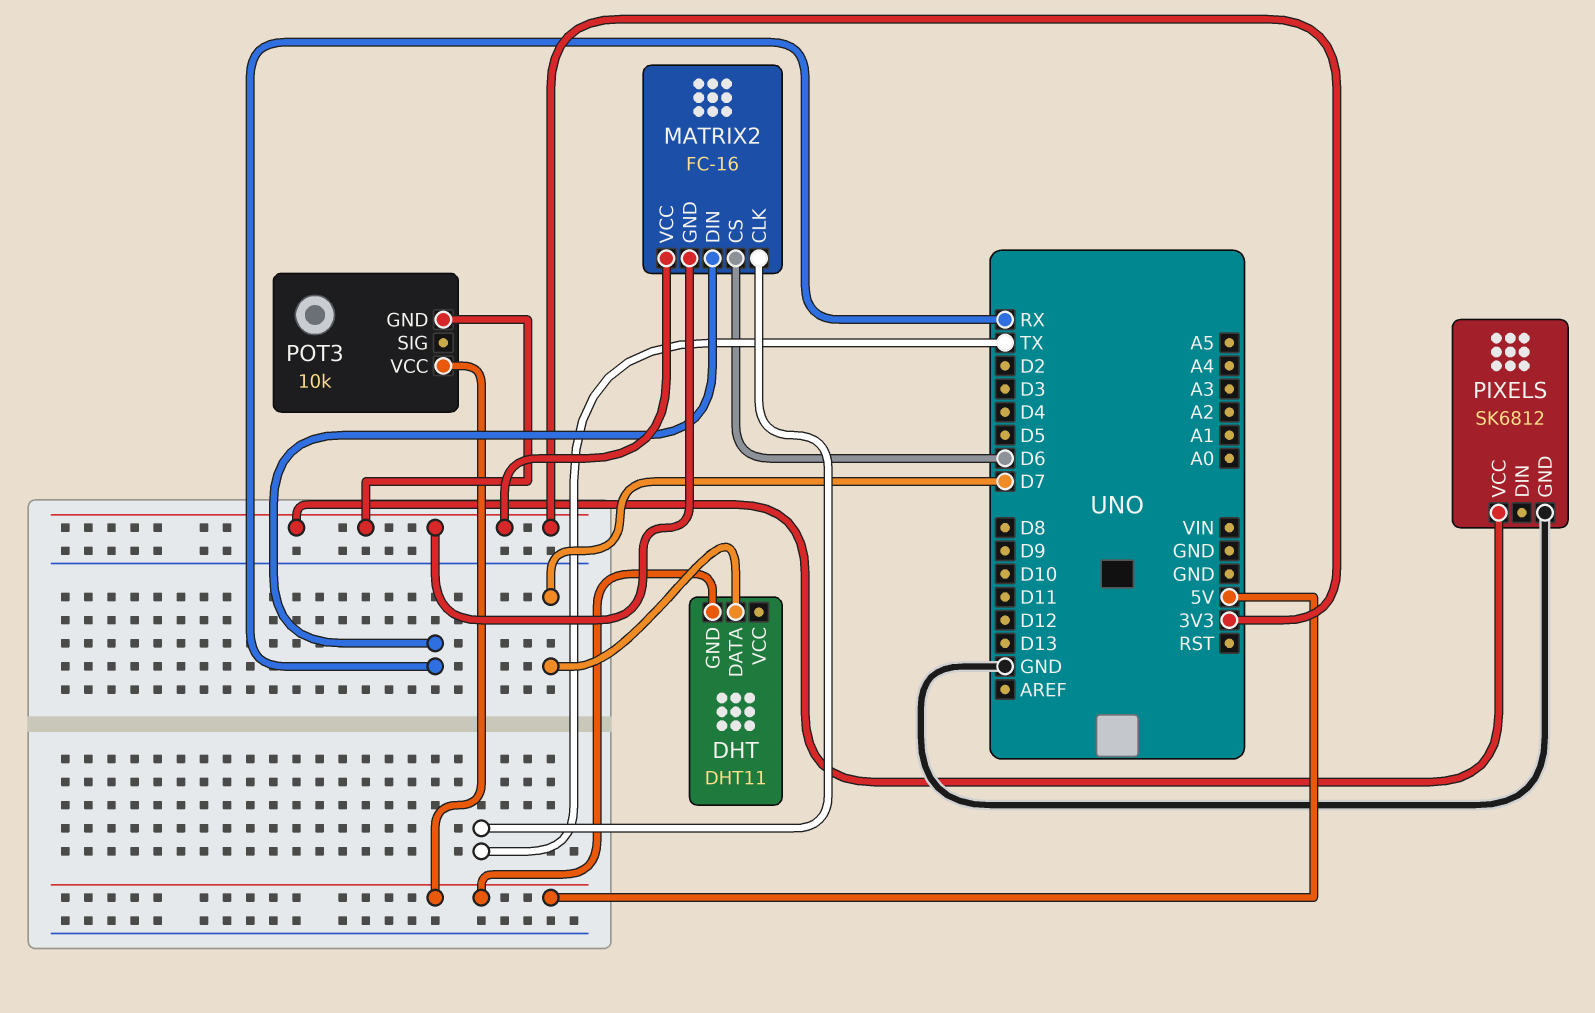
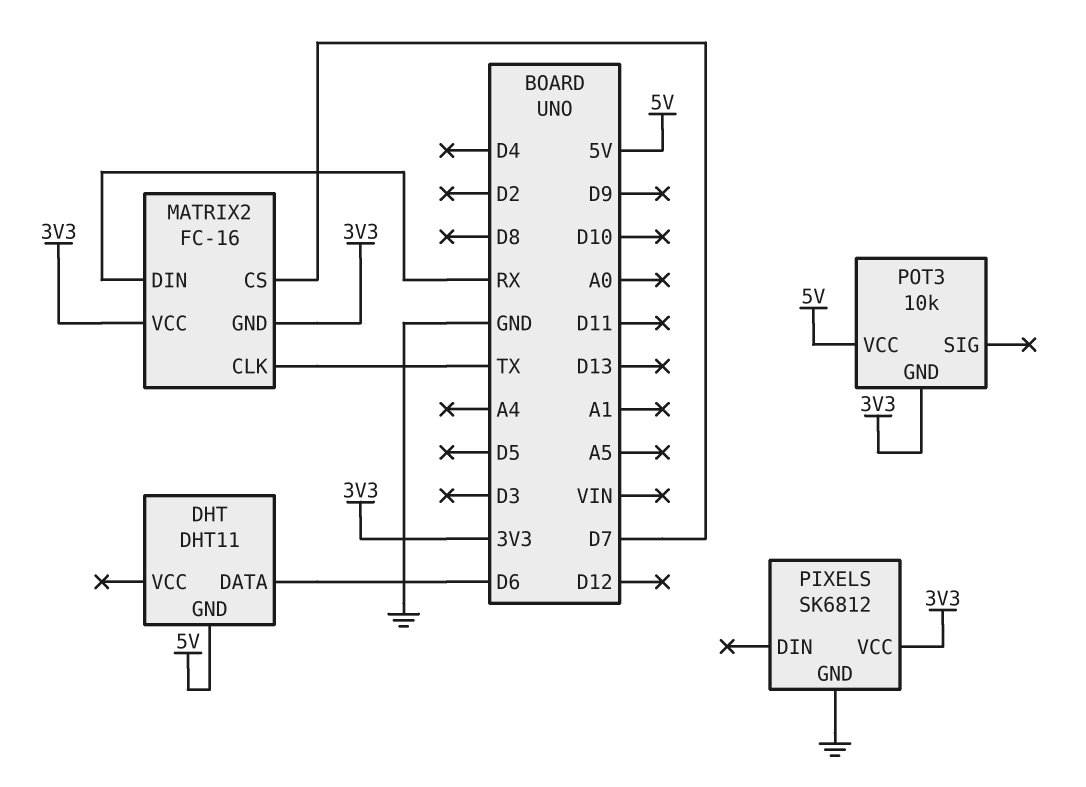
DHT pin DATA: D7 -> D6
MATRIX2 pin CS: D6 -> D7

